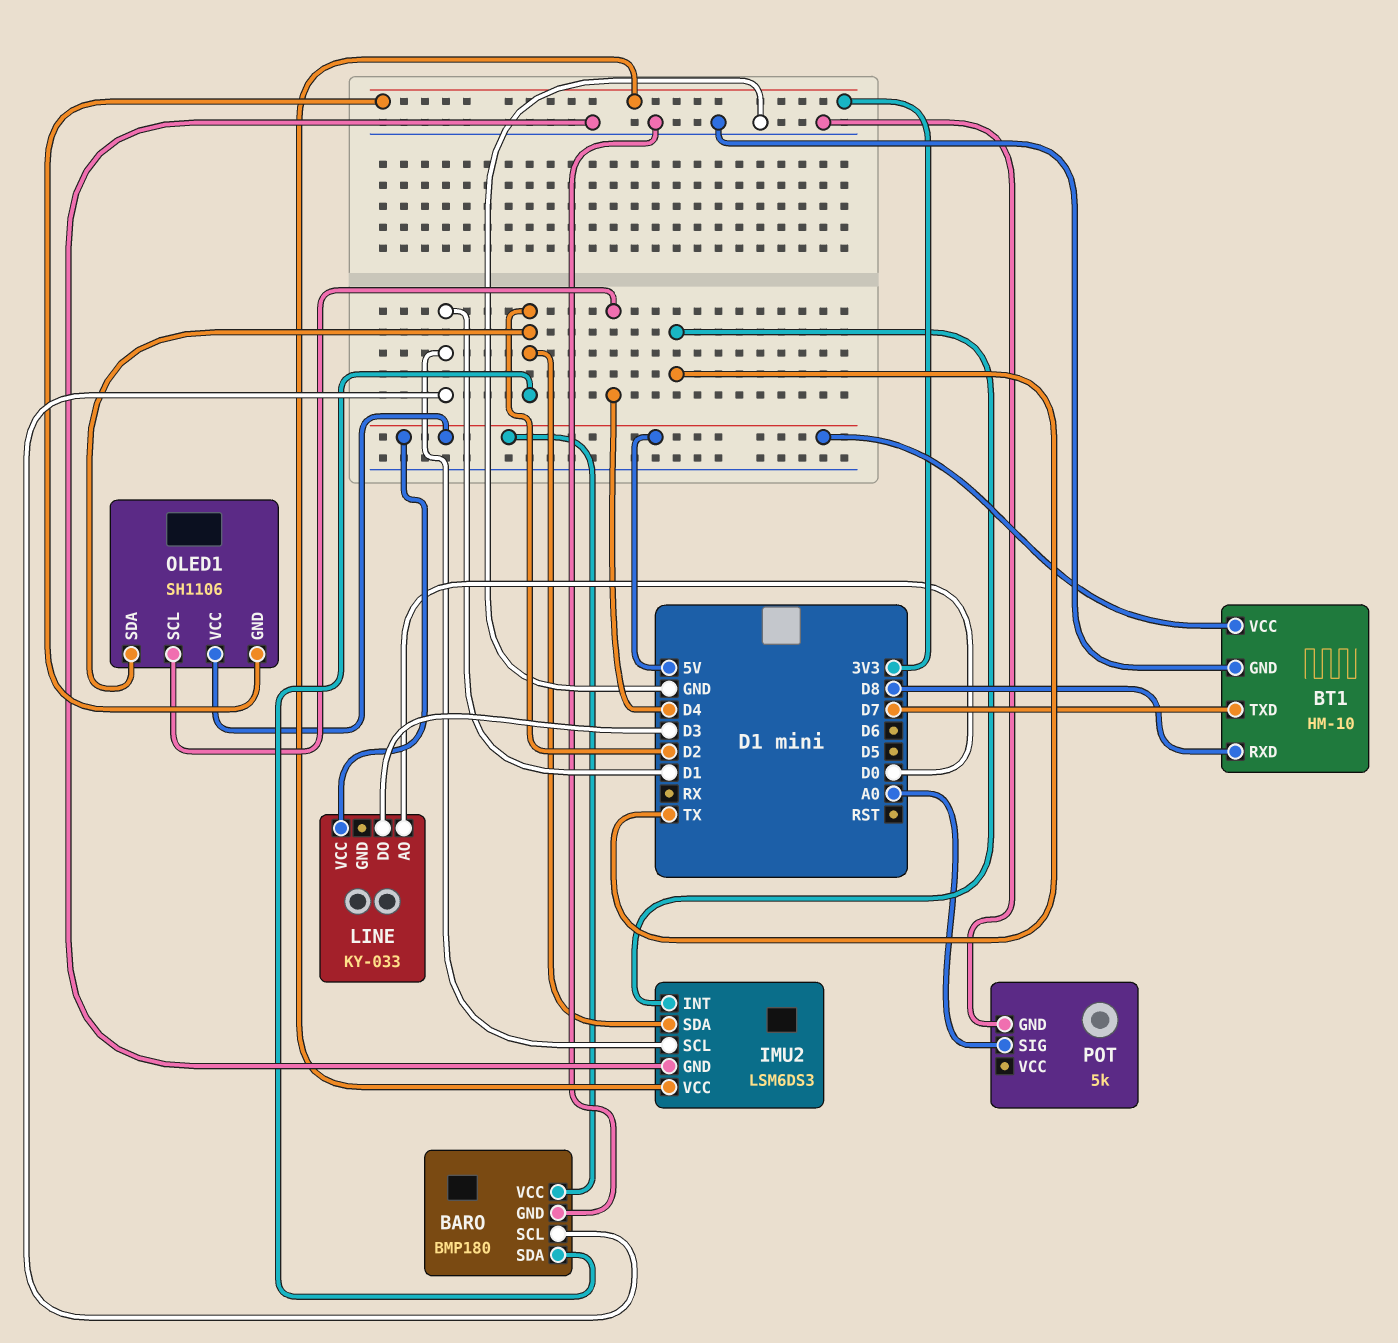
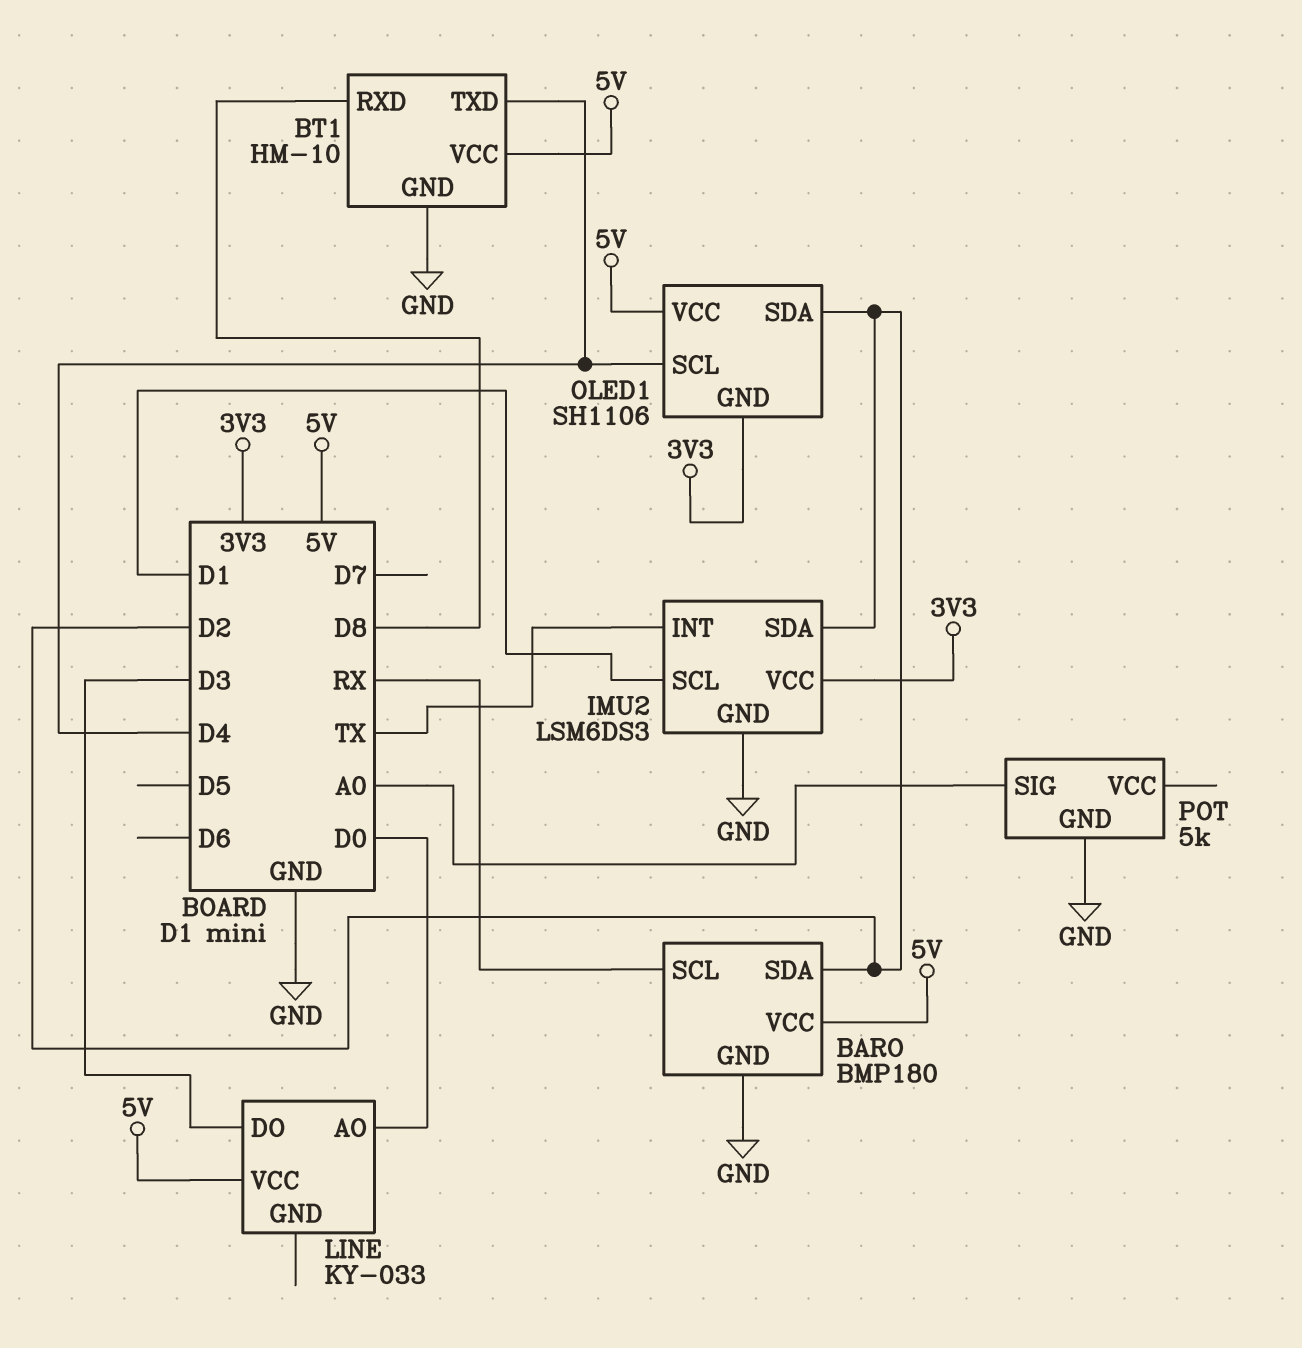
BARO pin SCL: D1 -> RX
BT1 pin TXD: D7 -> D4

